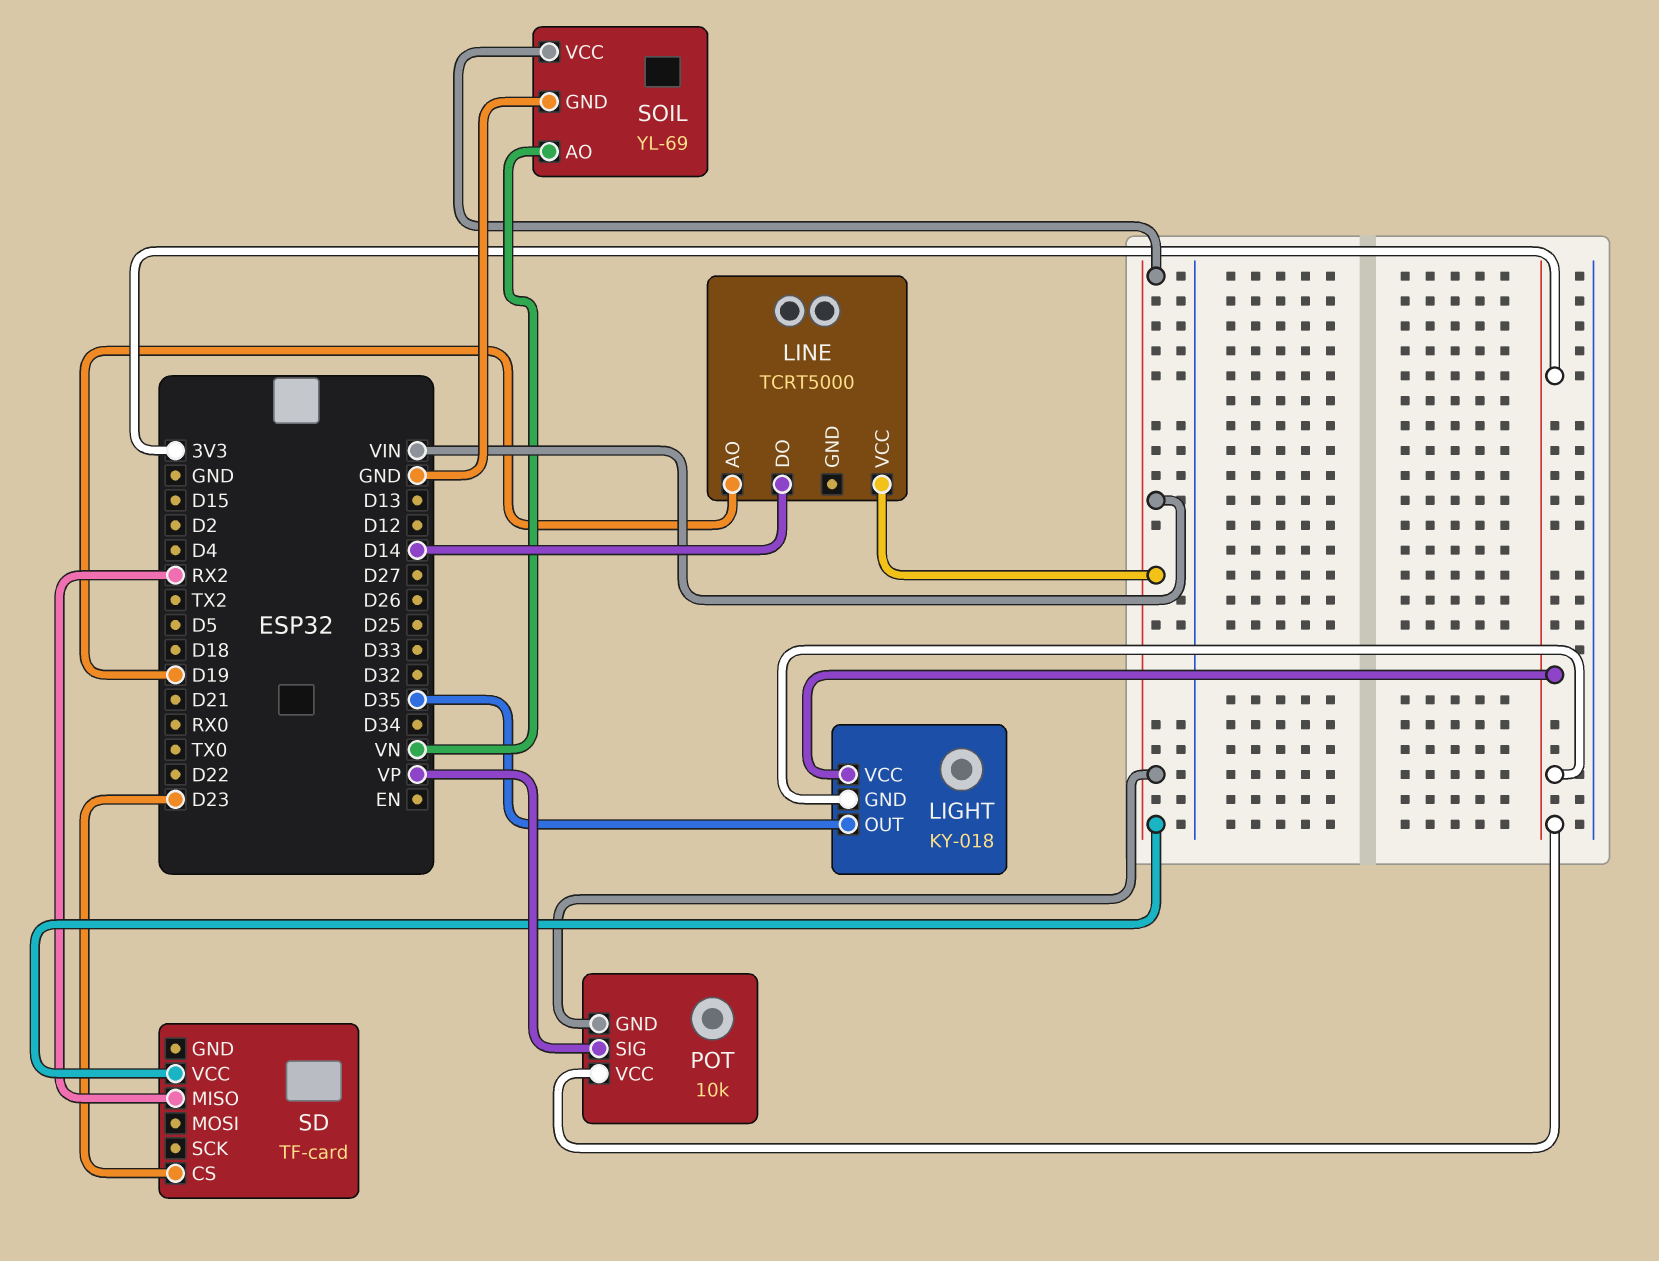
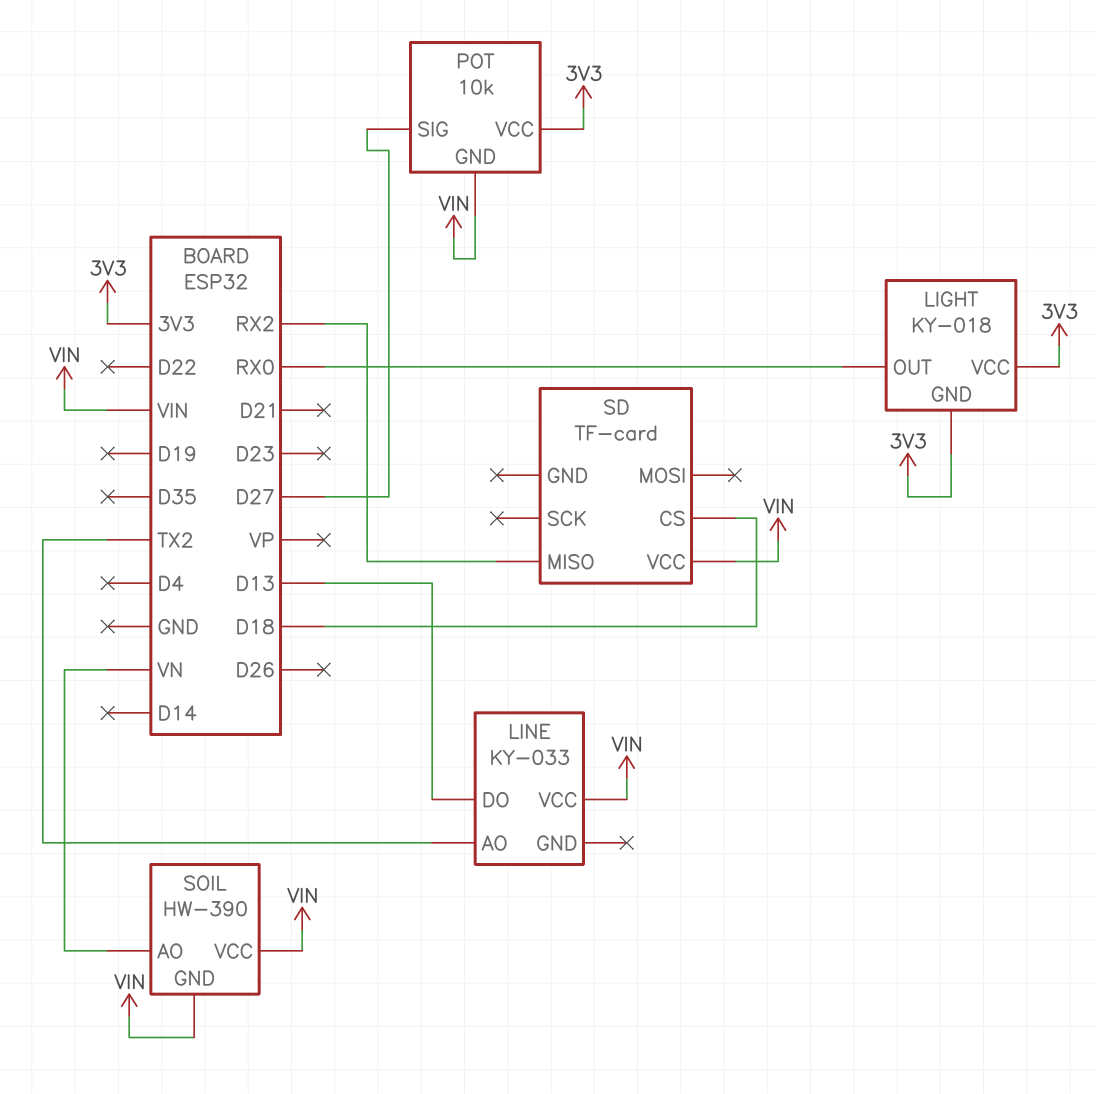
LIGHT pin OUT: D35 -> RX0
LINE: TCRT5000 -> KY-033
LINE pin AO: D19 -> TX2
LINE pin DO: D14 -> D13
POT pin SIG: VP -> D27
SD pin CS: D23 -> D18
SOIL: YL-69 -> HW-390
SOIL pin GND: GND -> VIN

